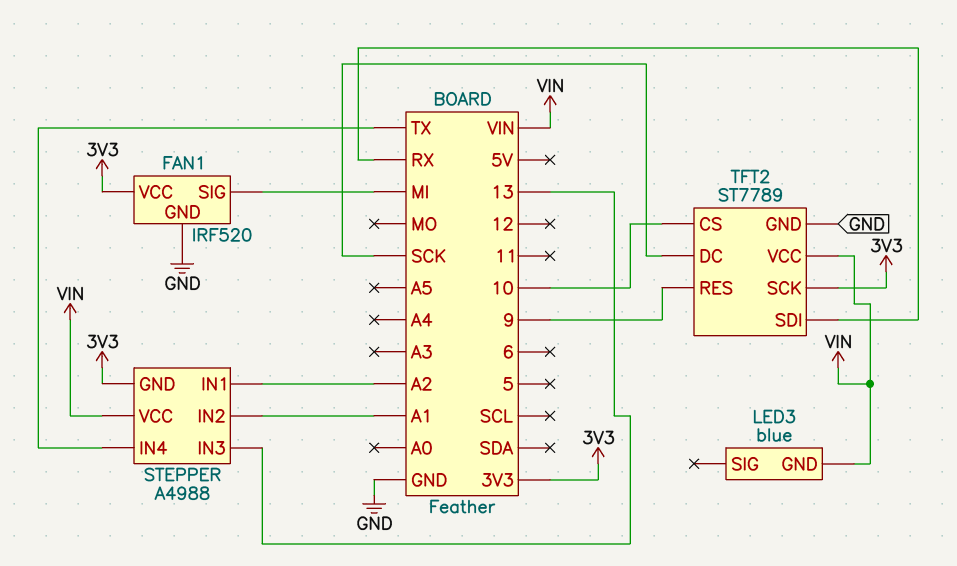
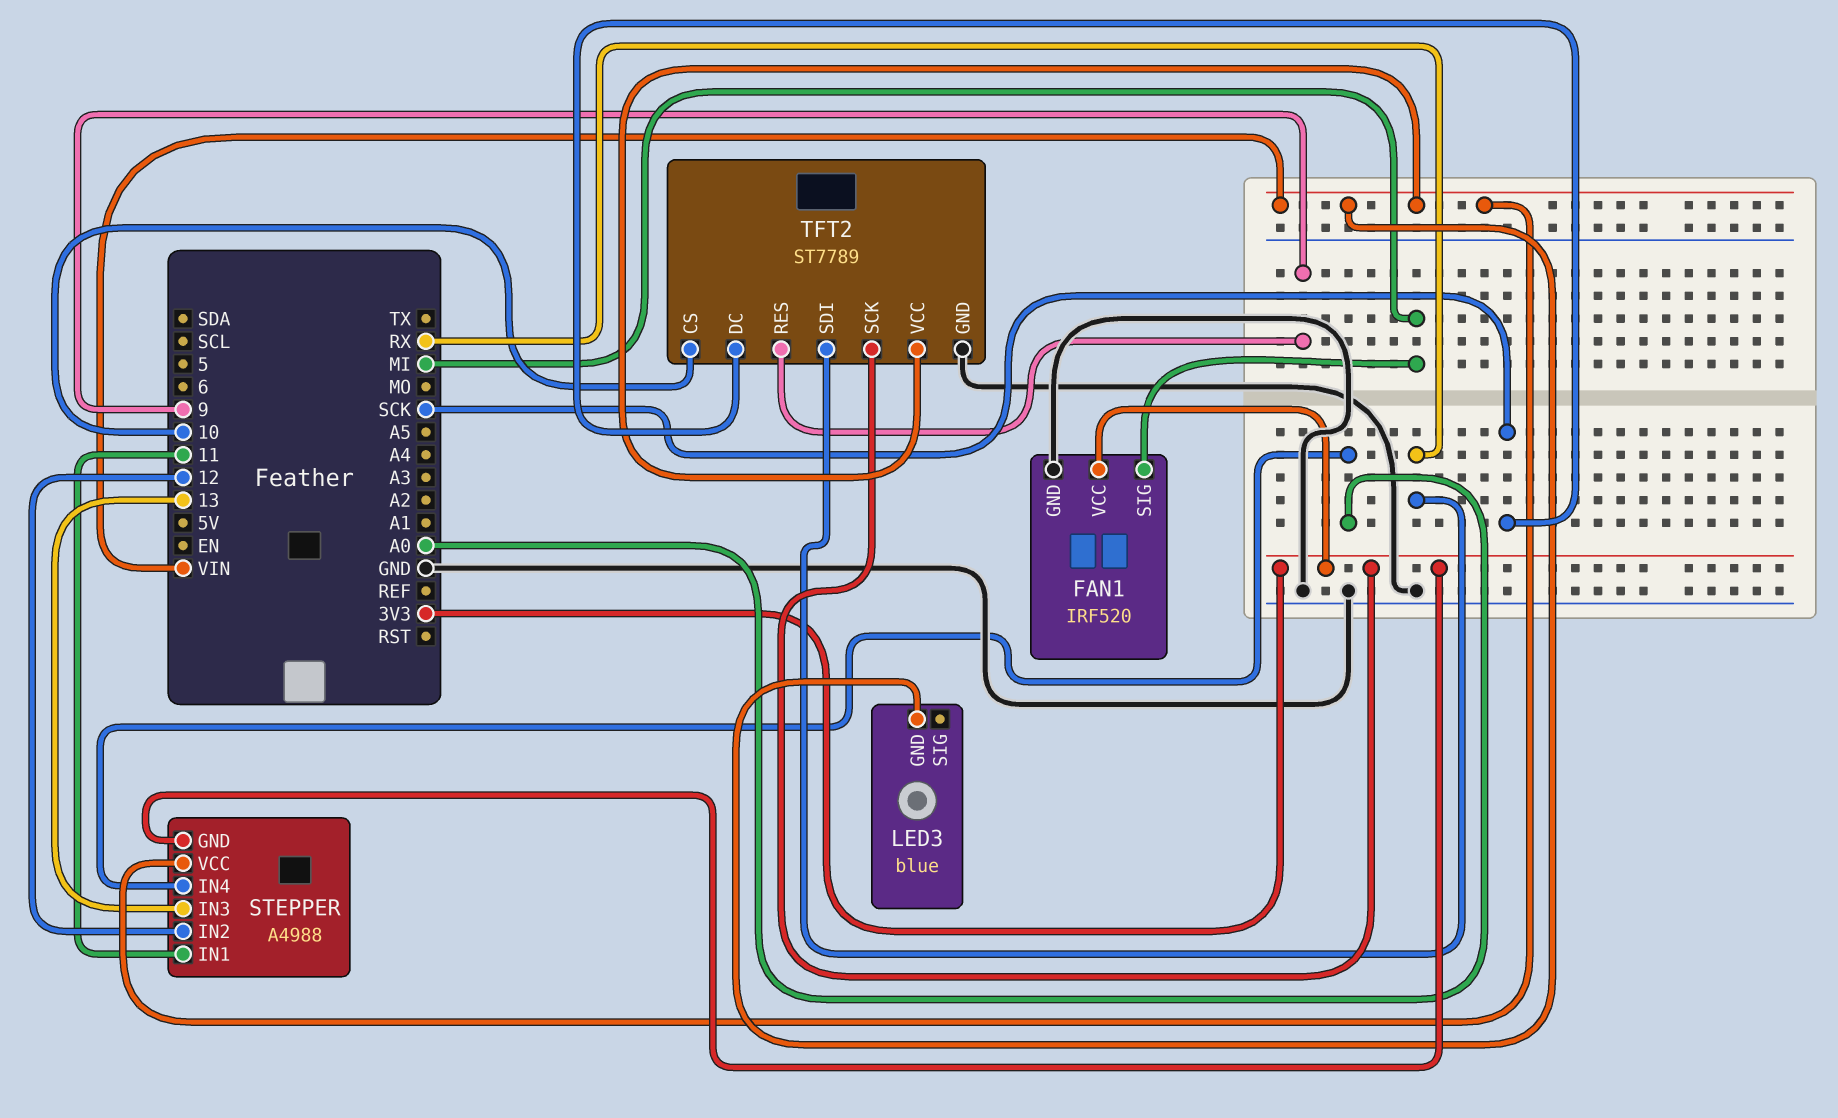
STEPPER pin IN1: A2 -> 11
STEPPER pin IN2: A1 -> 12
STEPPER pin IN4: TX -> A0

